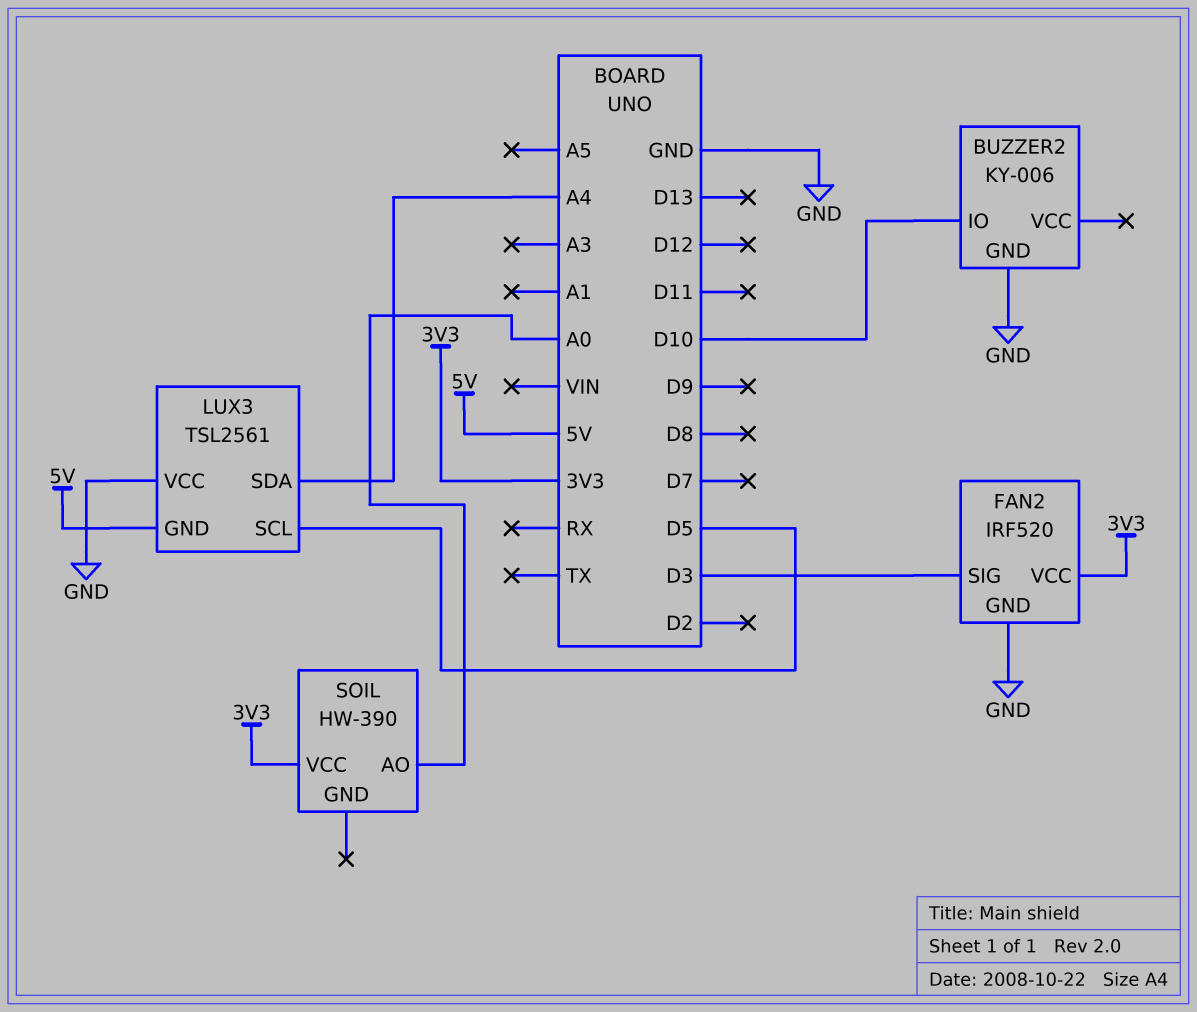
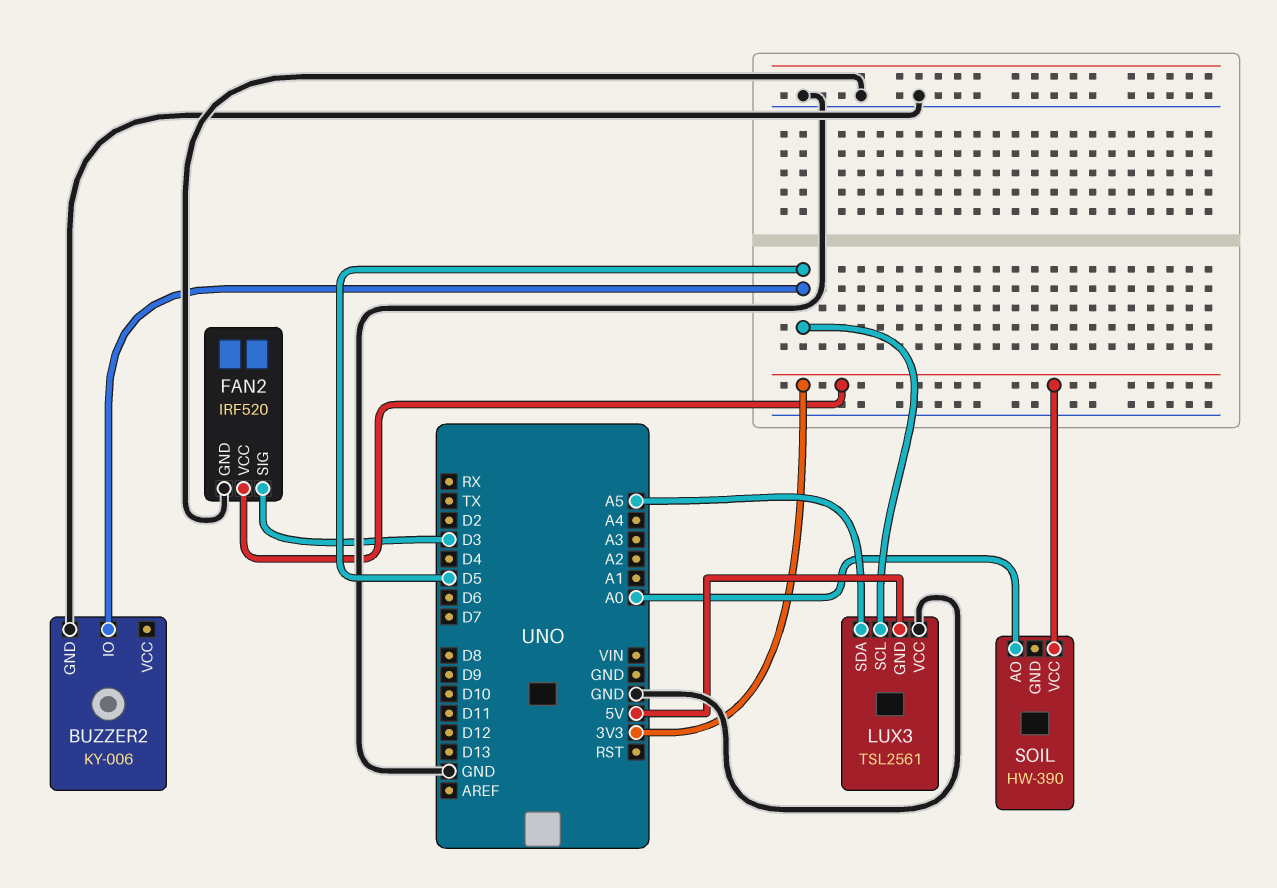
BUZZER2 pin IO: D10 -> D5
LUX3 pin SDA: A4 -> A5

